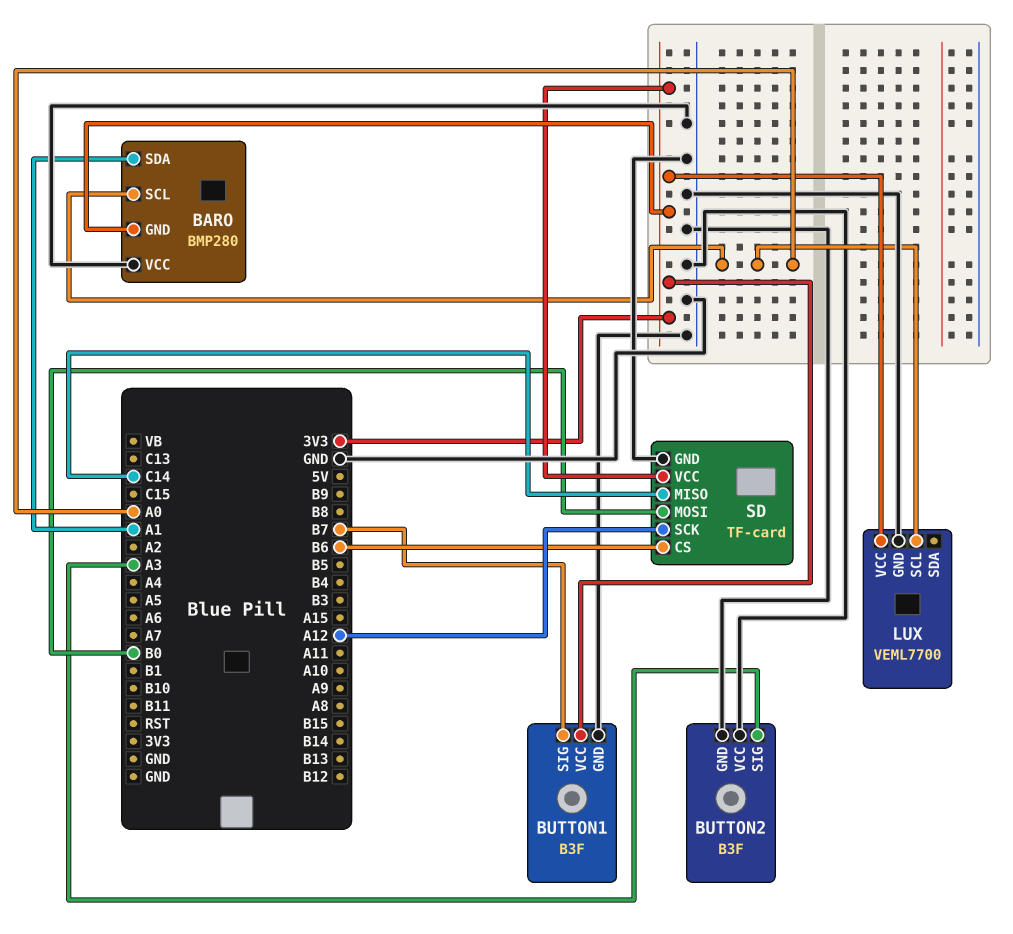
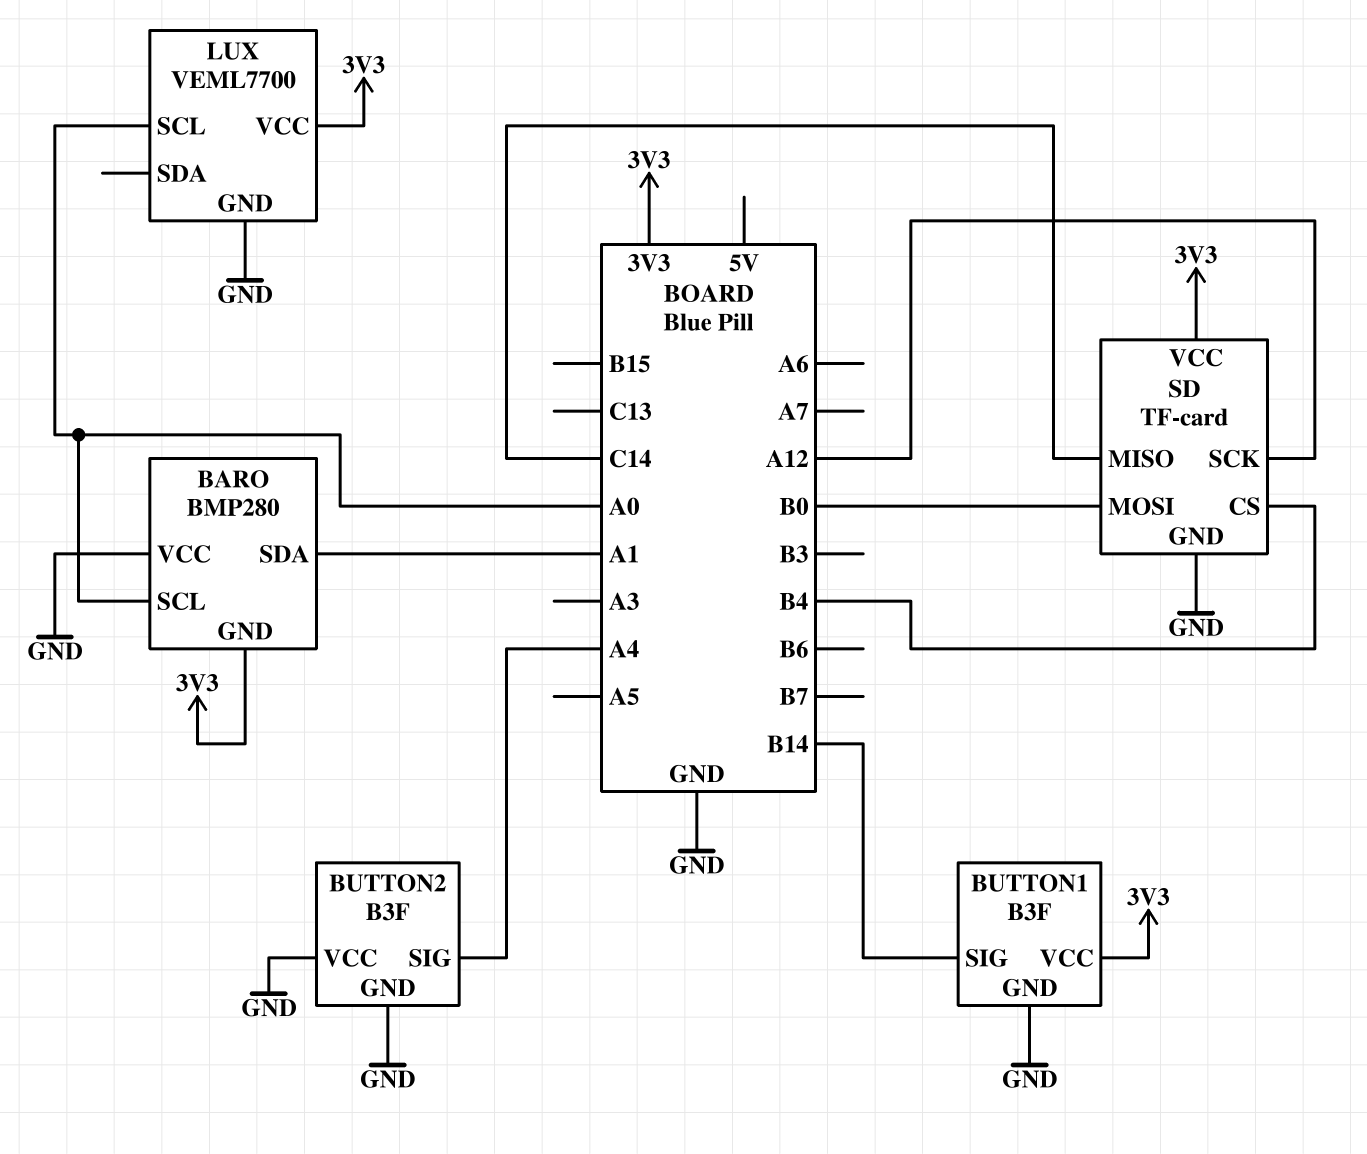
BUTTON1 pin SIG: B7 -> B14
BUTTON2 pin SIG: A3 -> A4
SD pin CS: B6 -> B4

